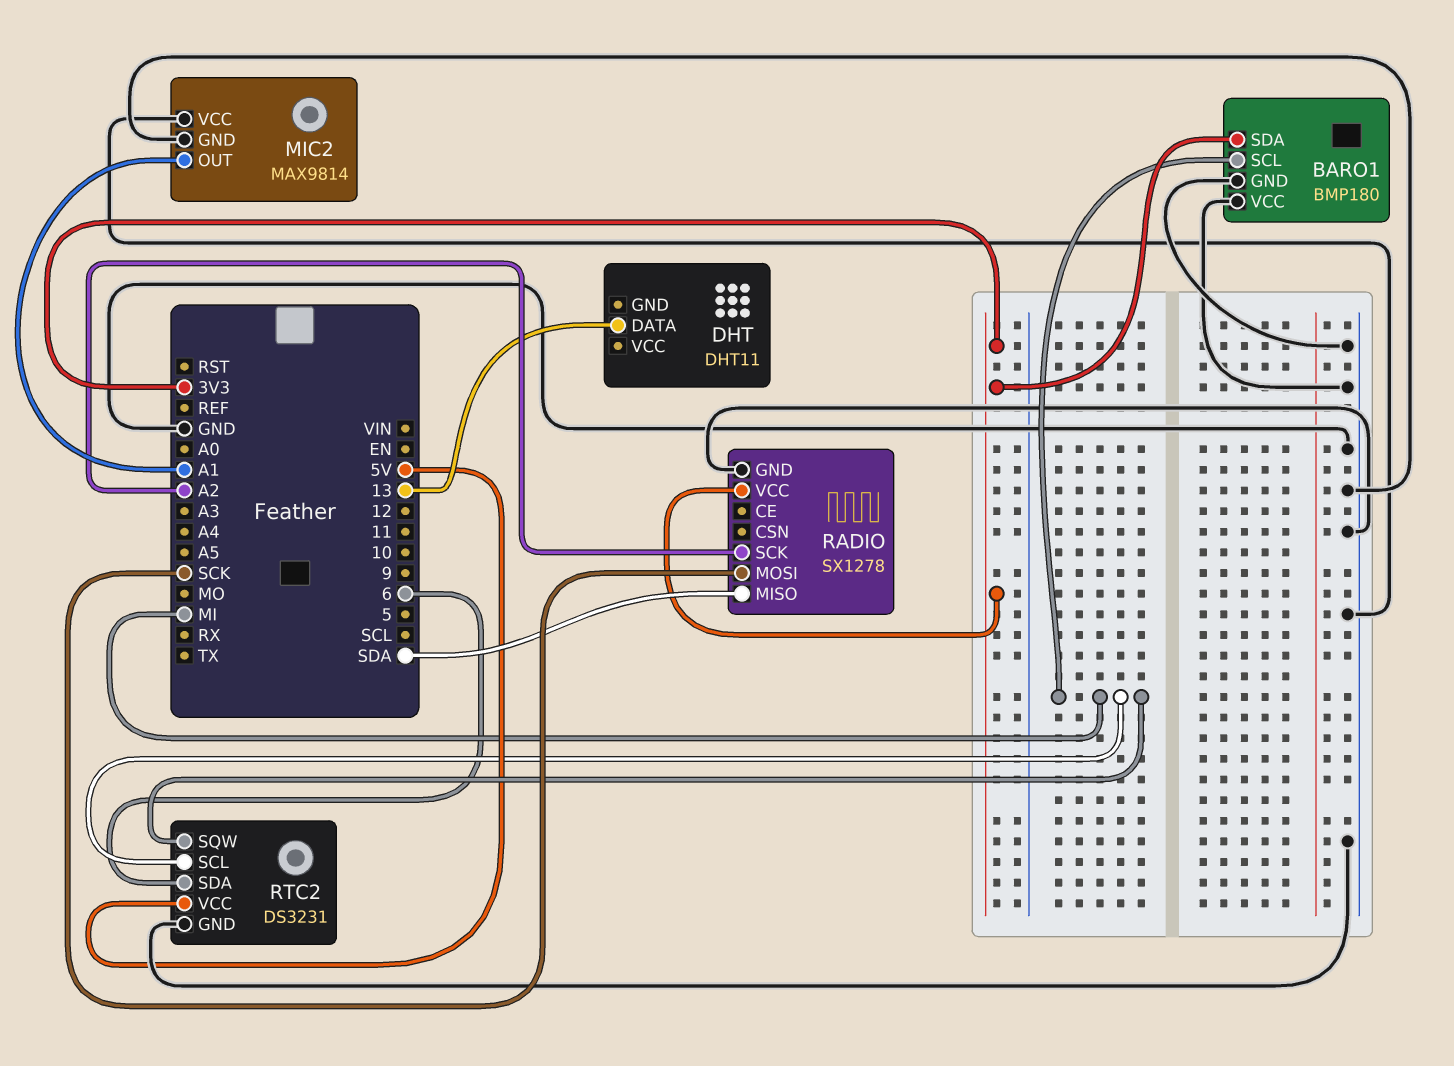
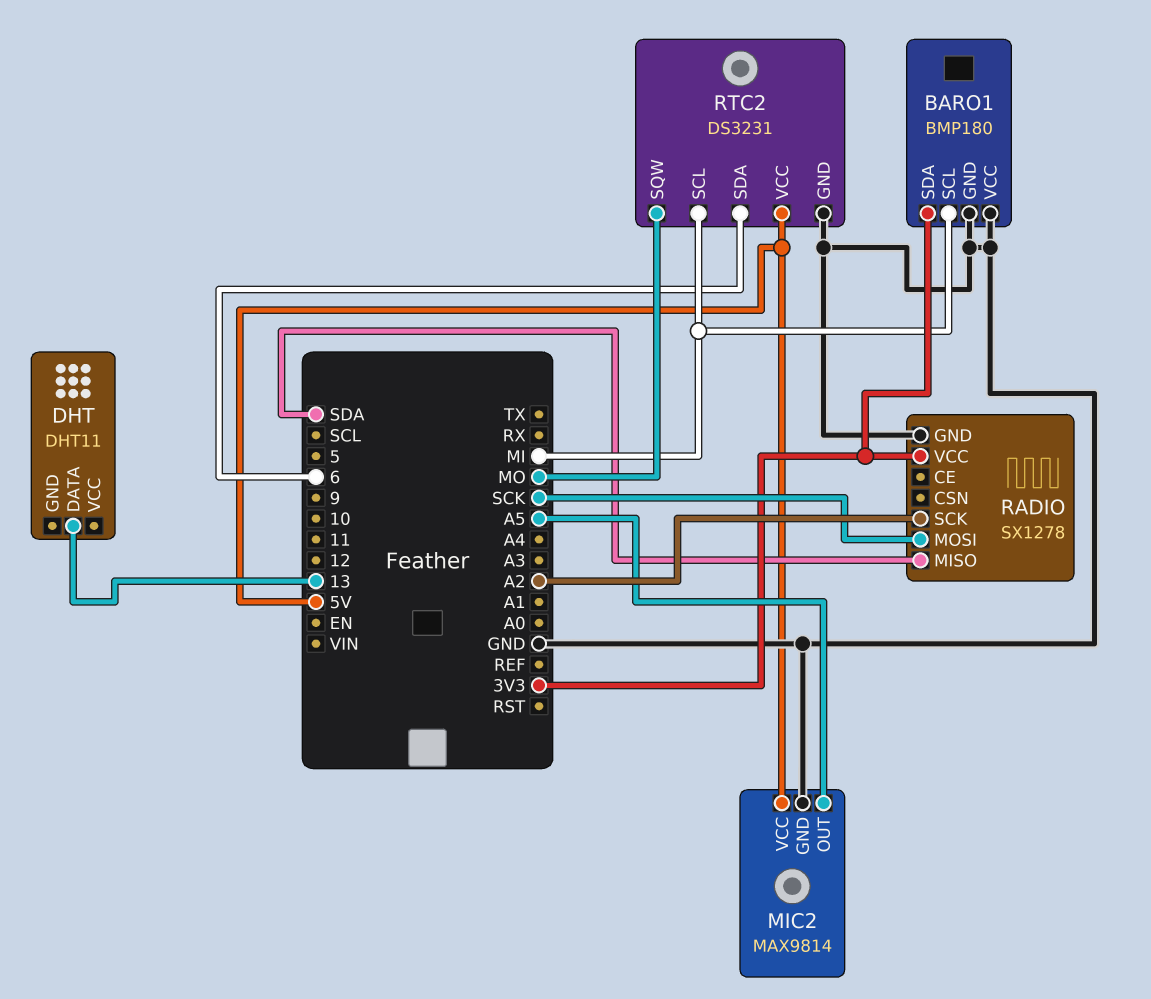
MIC2 pin OUT: A1 -> A5
MIC2 pin VCC: GND -> 5V
RTC2 pin SQW: MI -> MO

